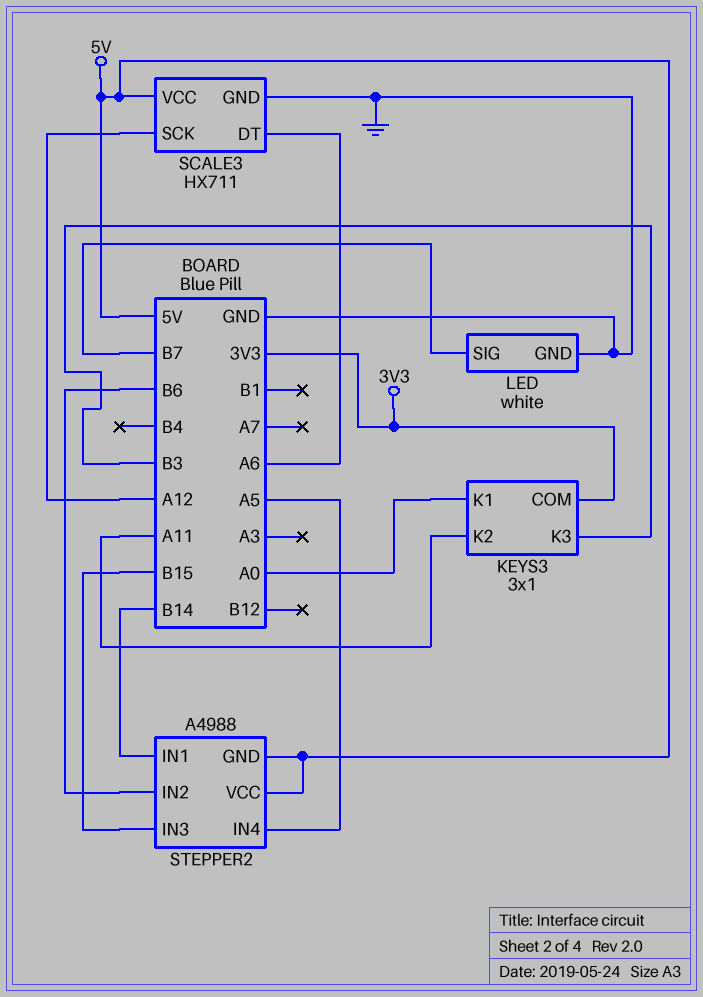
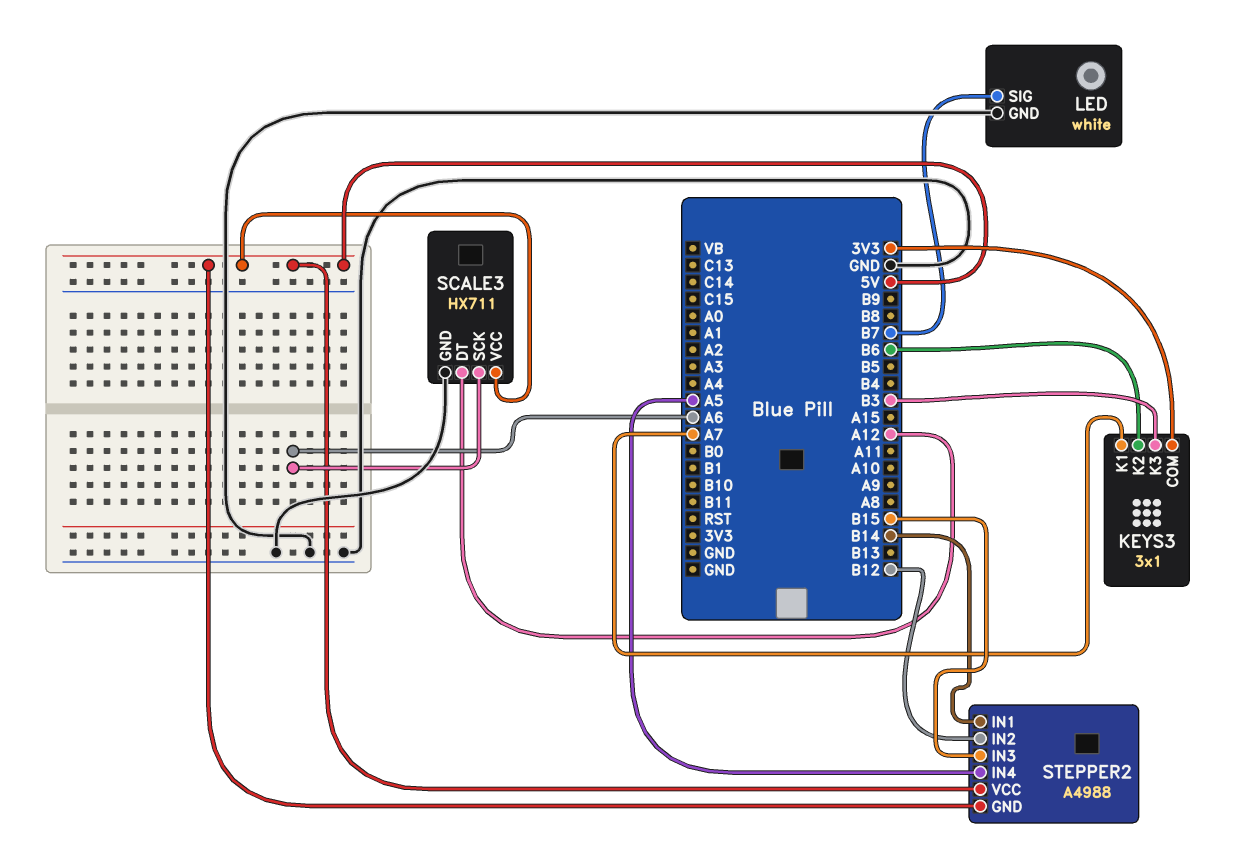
KEYS3 pin K1: A0 -> A7
KEYS3 pin K2: A11 -> B6
SCALE3 pin DT: A6 -> A12
SCALE3 pin SCK: A12 -> A6
STEPPER2 pin IN2: B6 -> B12

